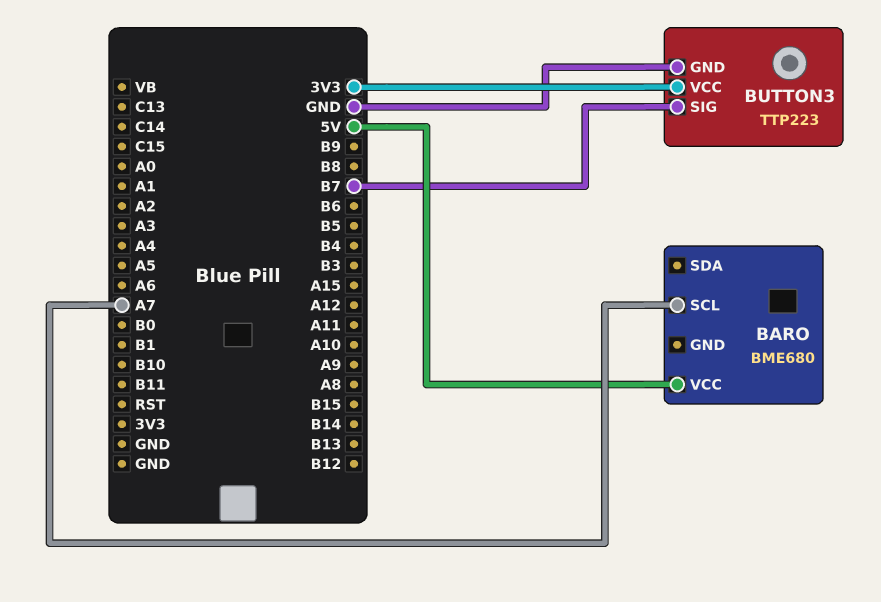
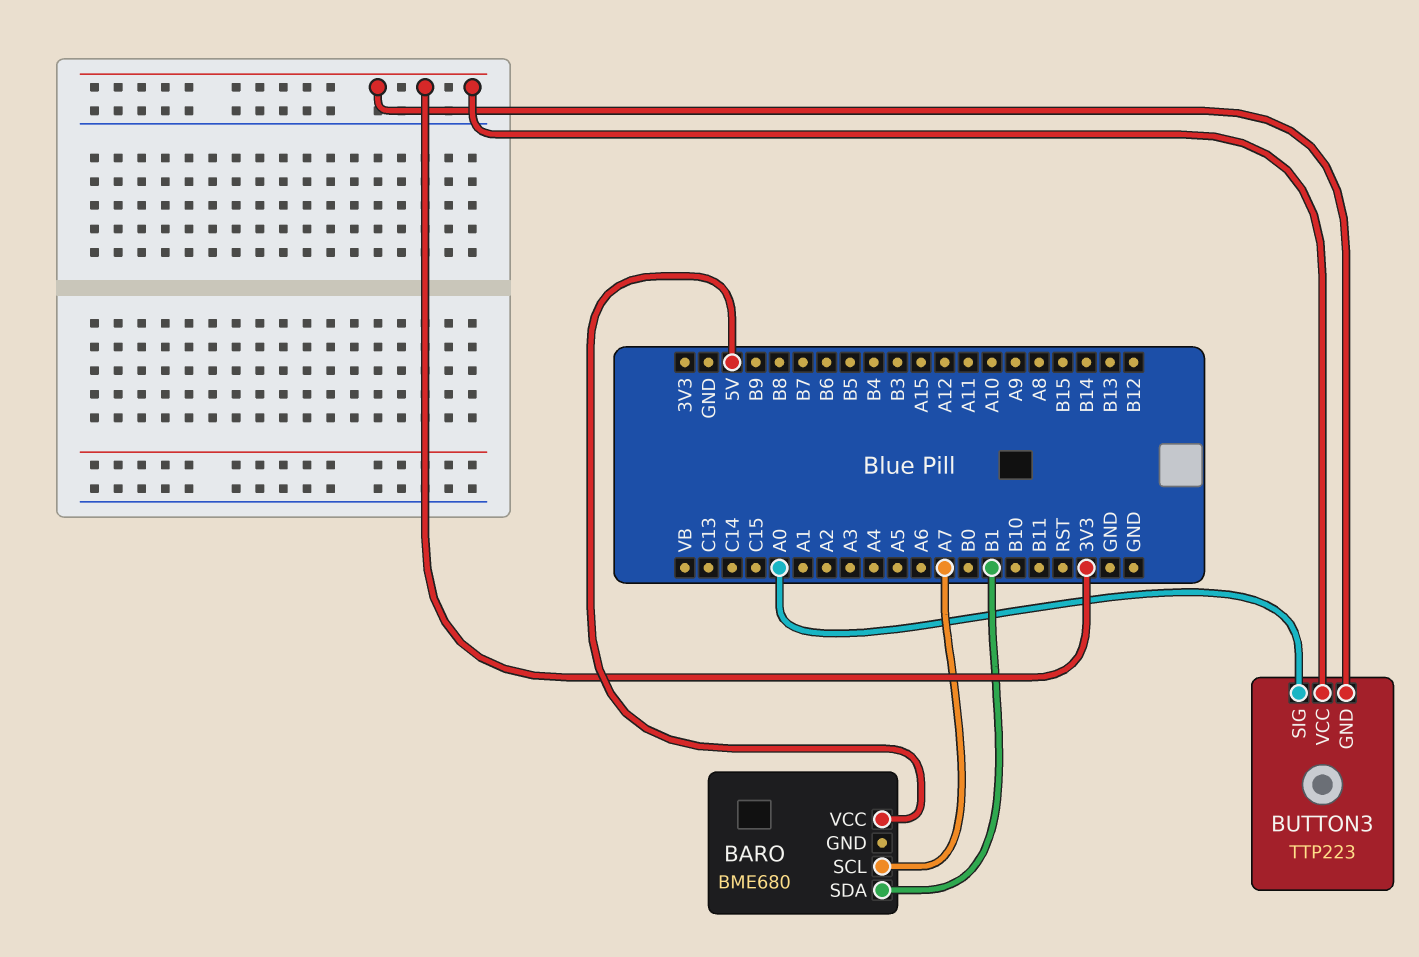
BARO pin SDA: none -> B1
BUTTON3 pin GND: GND -> 3V3
BUTTON3 pin SIG: B7 -> A0

